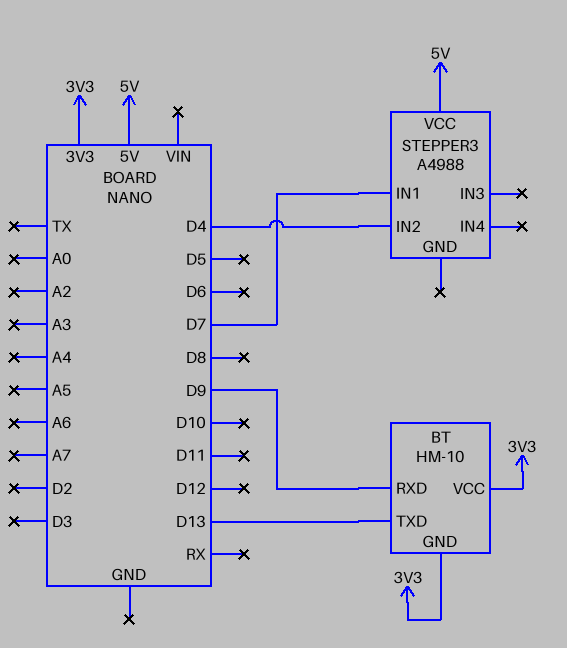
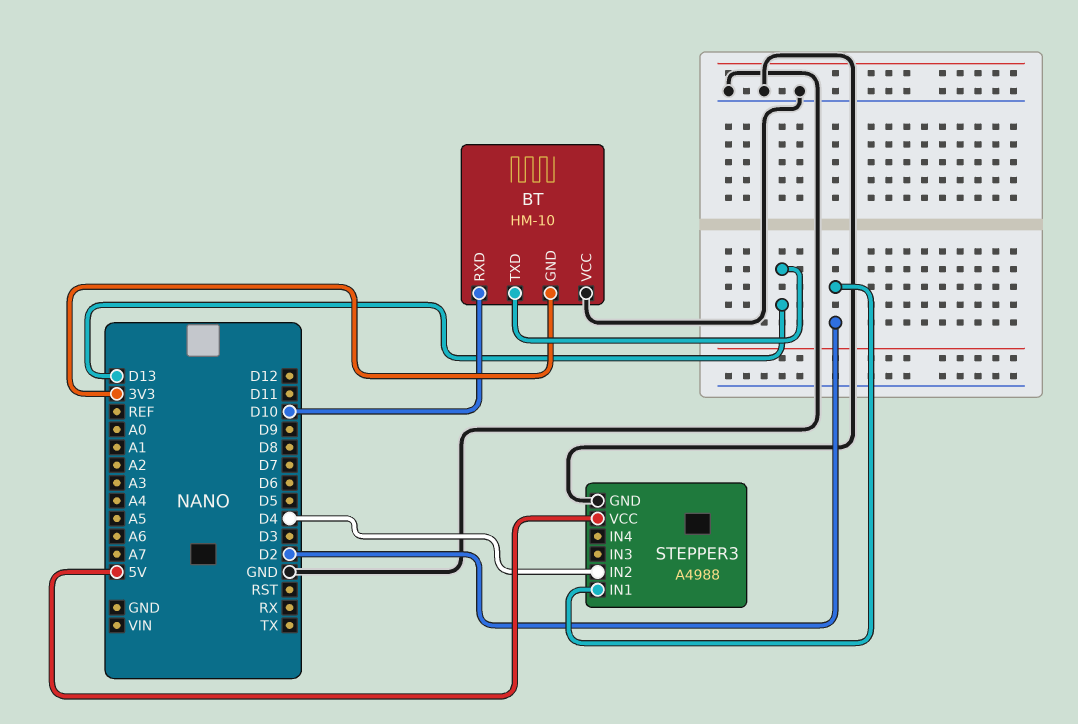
BT pin RXD: D9 -> D10
BT pin VCC: 3V3 -> GND
STEPPER3 pin GND: none -> GND
STEPPER3 pin IN1: D7 -> D2

